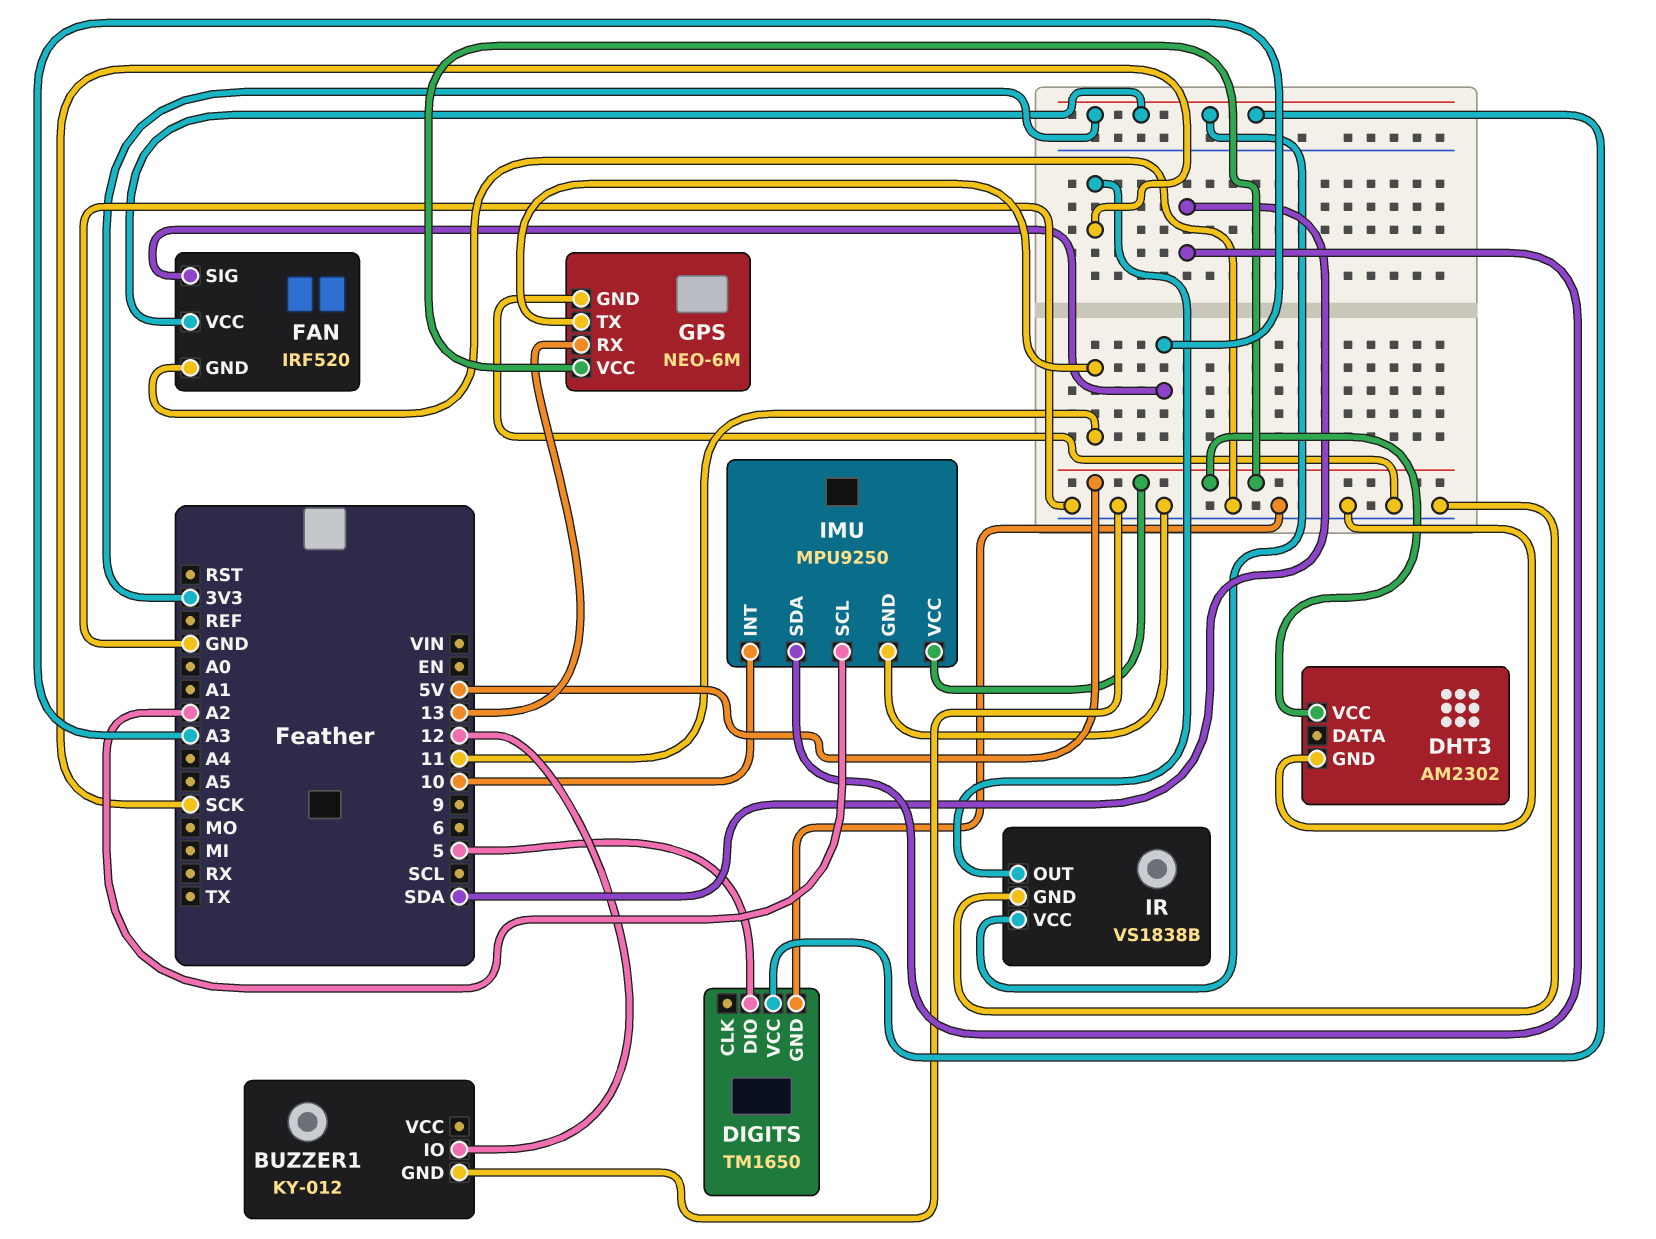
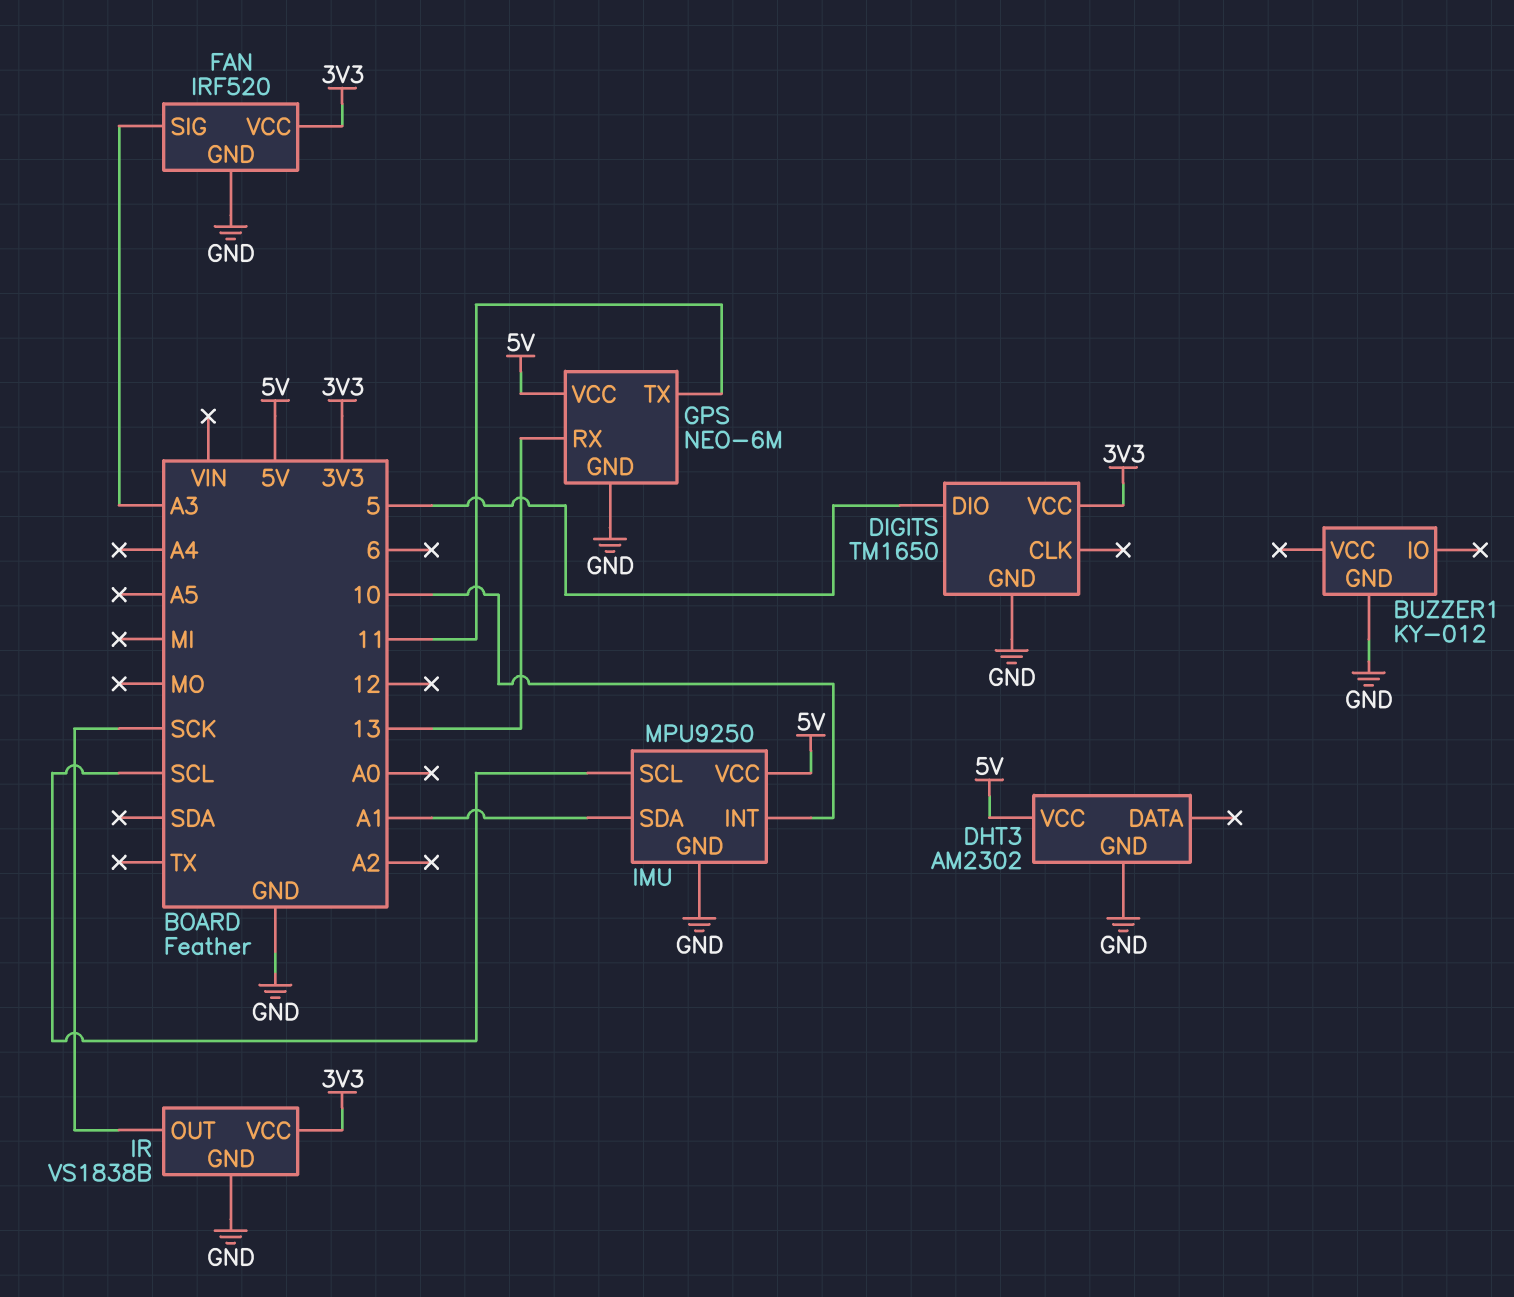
BUZZER1 pin IO: 12 -> none
IMU pin SCL: A2 -> SCL
IMU pin SDA: SDA -> A1

